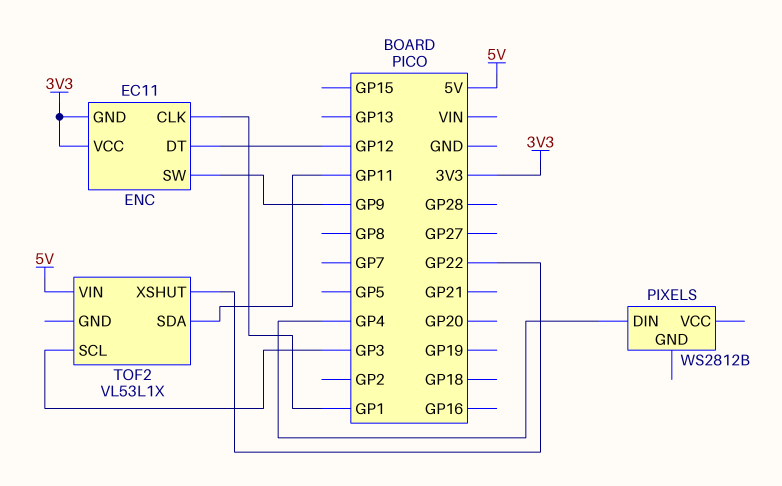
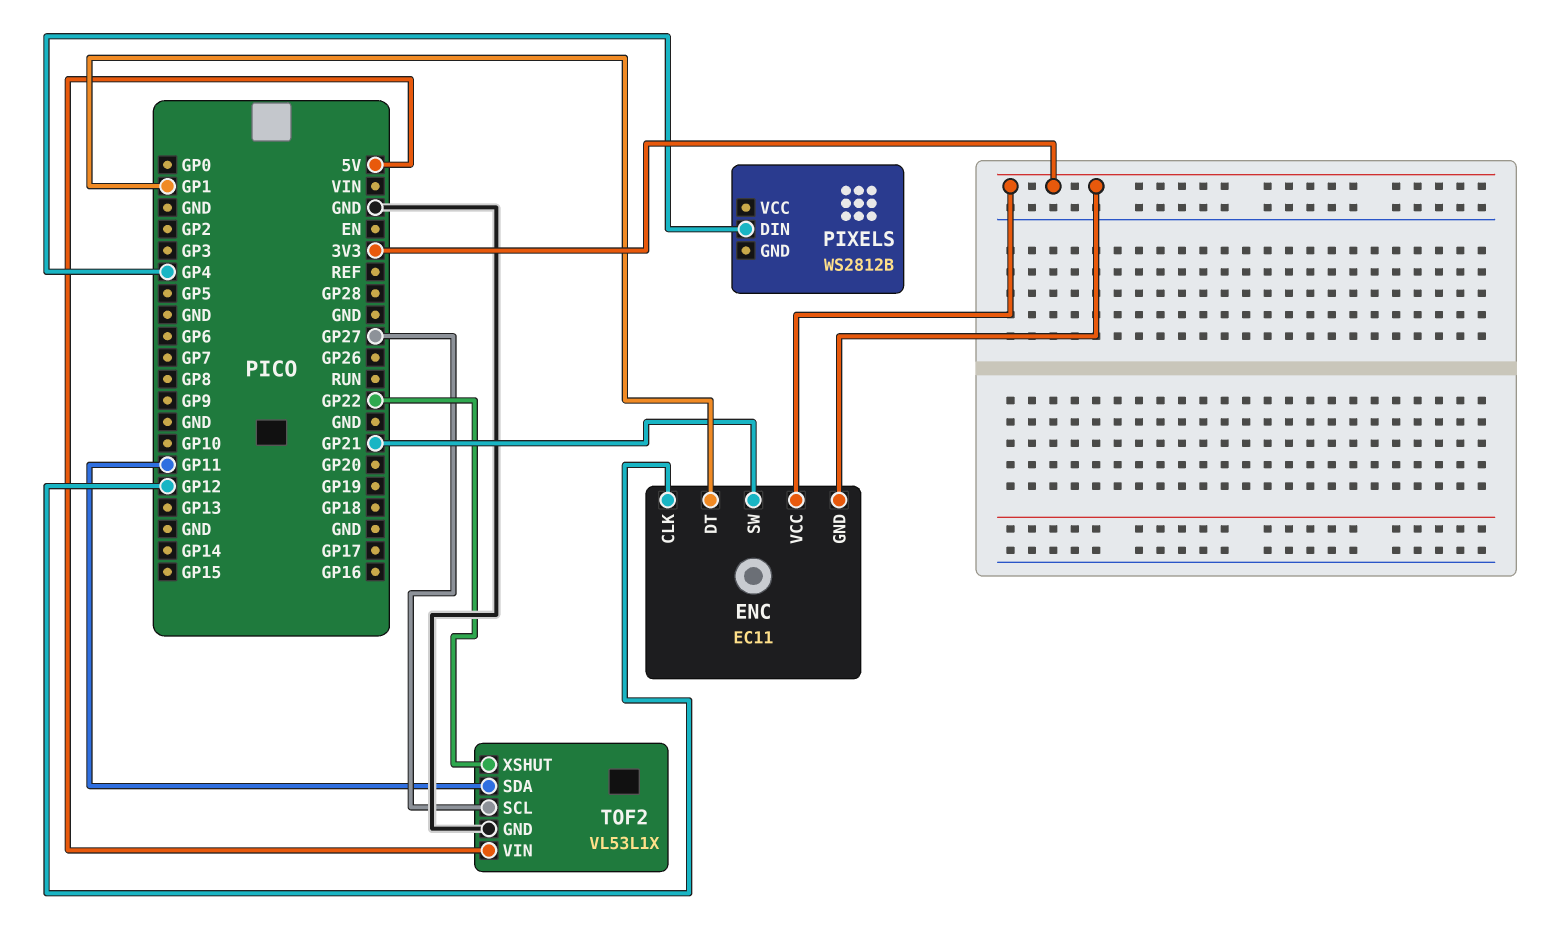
ENC pin CLK: GP1 -> GP12
ENC pin DT: GP12 -> GP1
ENC pin SW: GP9 -> GP21
TOF2 pin GND: none -> GND
TOF2 pin SCL: GP3 -> GP27

